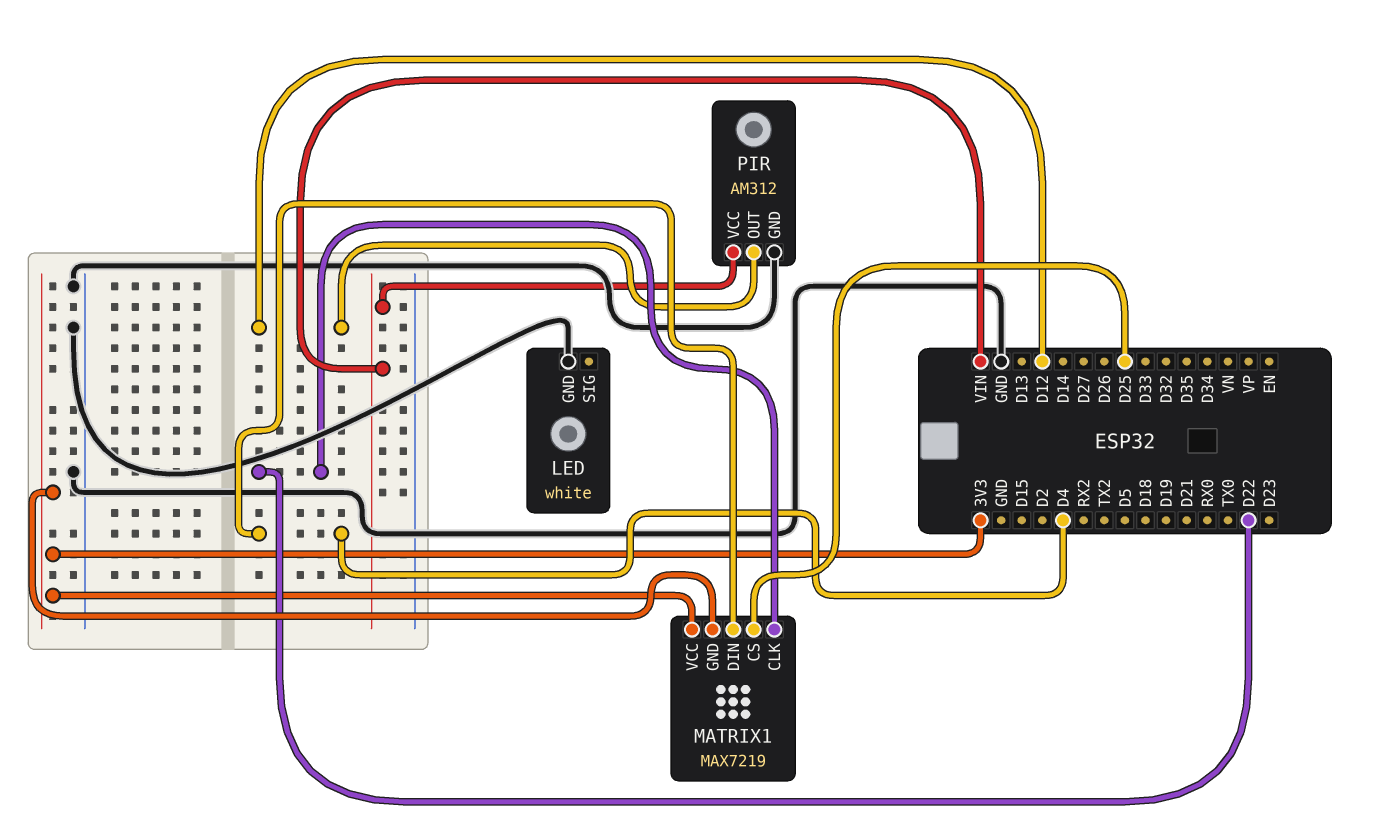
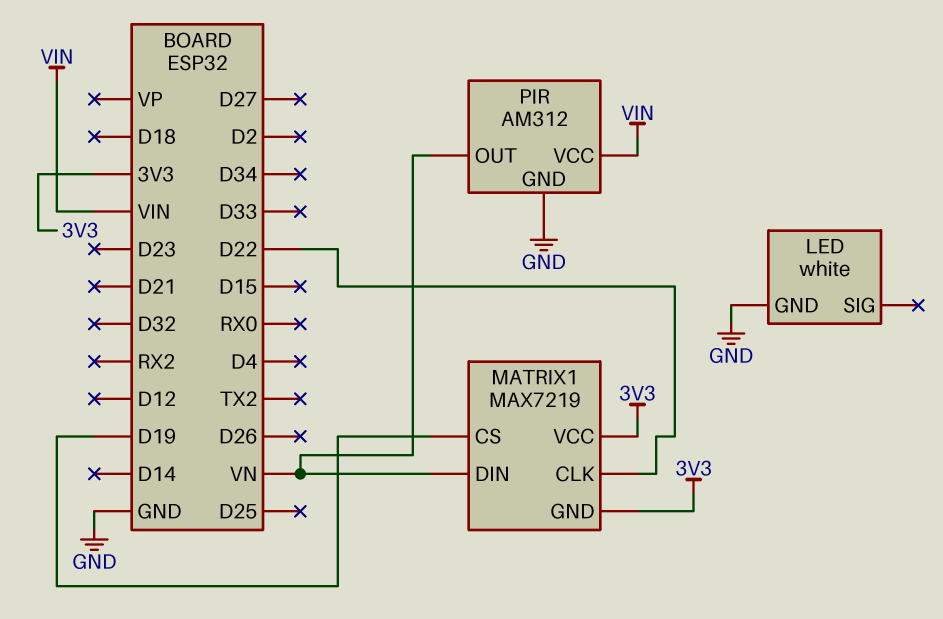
MATRIX1 pin CS: D25 -> D19
MATRIX1 pin DIN: D4 -> VN
PIR pin OUT: D12 -> VN

